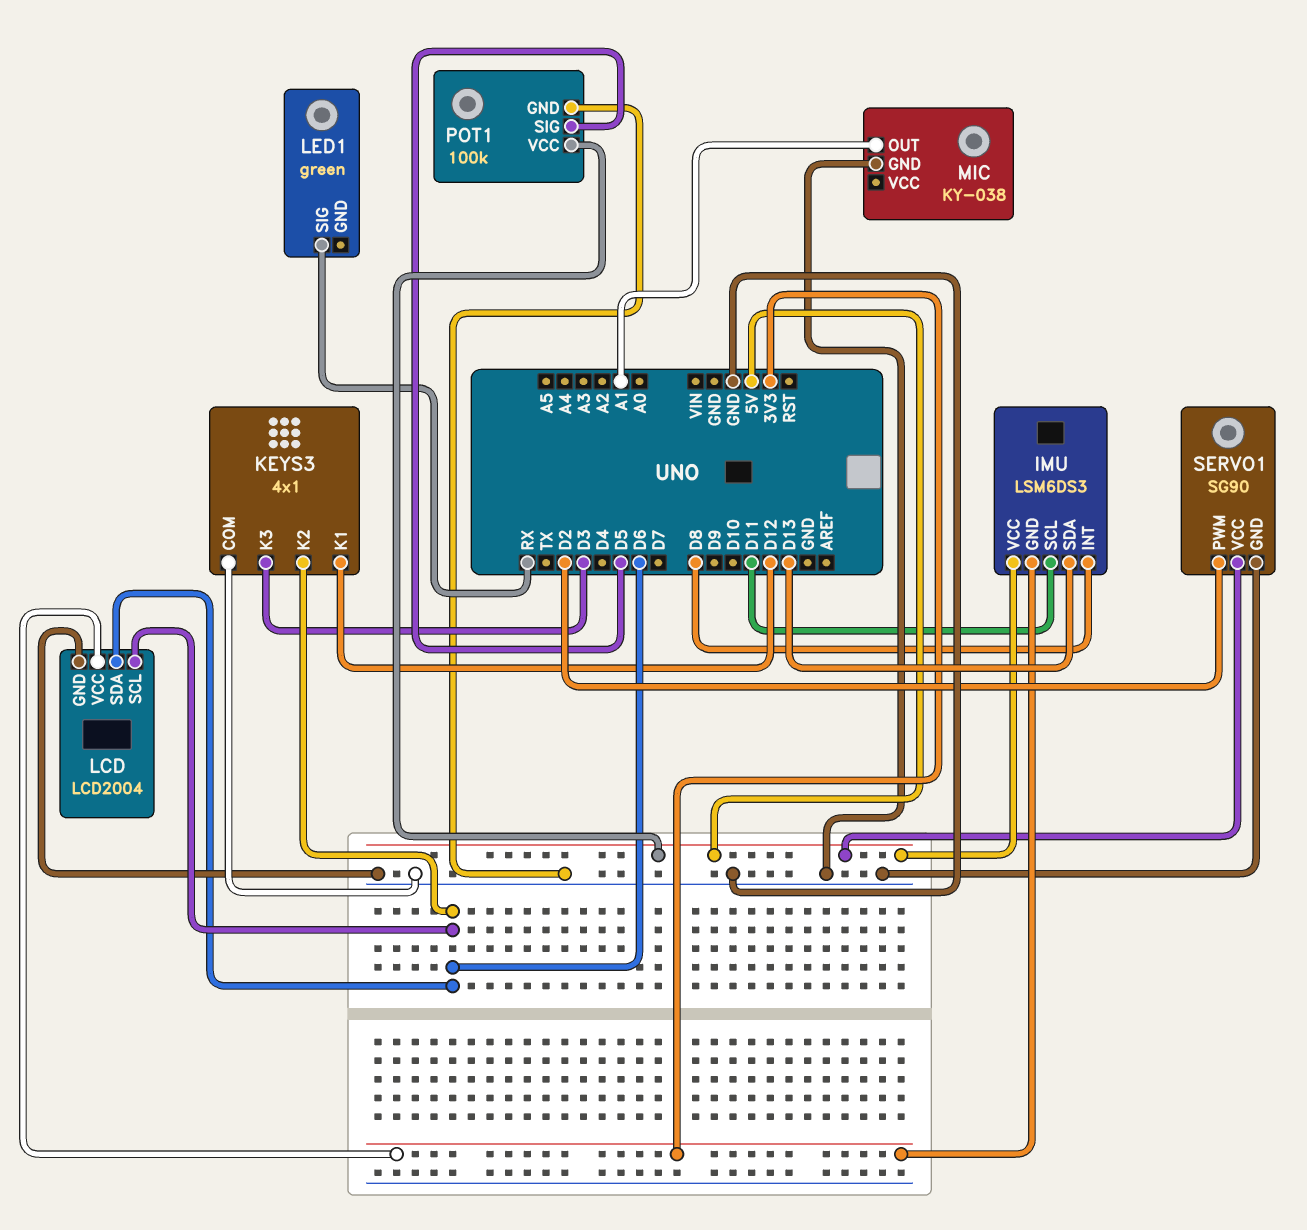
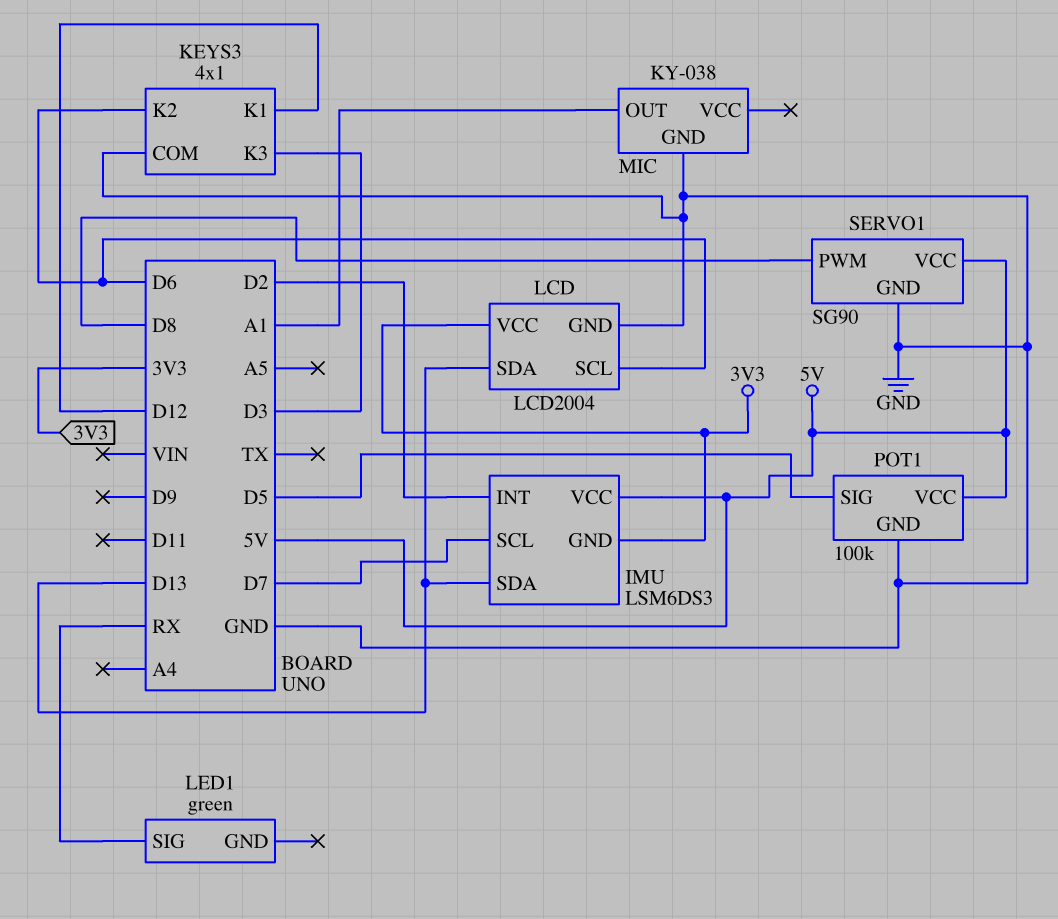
IMU pin INT: D8 -> D2
IMU pin SCL: D11 -> D7
LCD pin SDA: D6 -> D13
SERVO1 pin PWM: D2 -> D8

